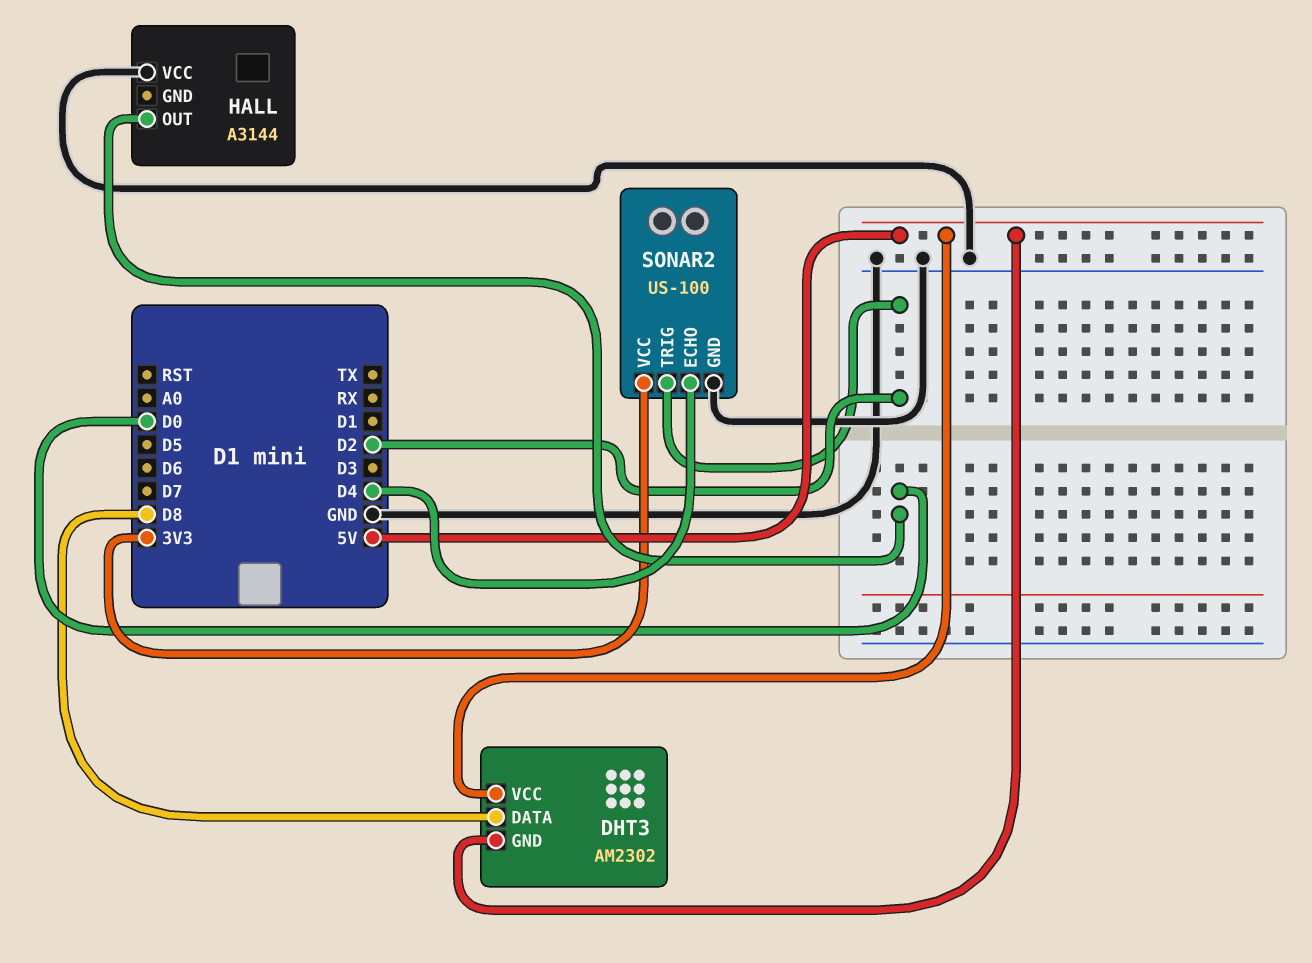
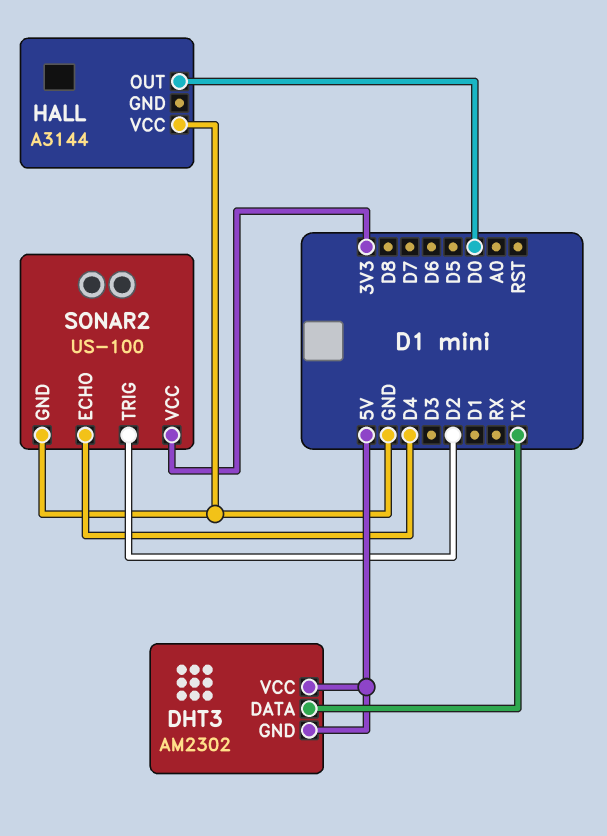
DHT3 pin DATA: D8 -> TX

